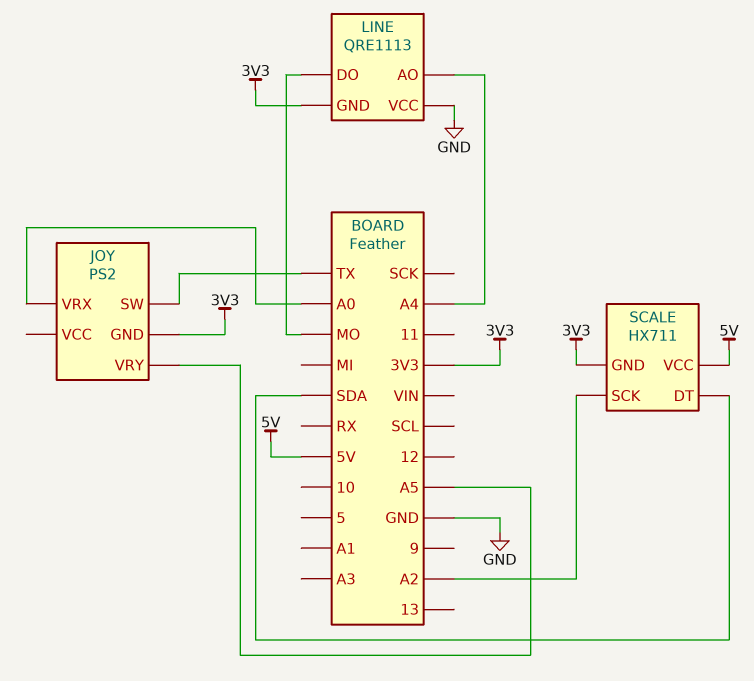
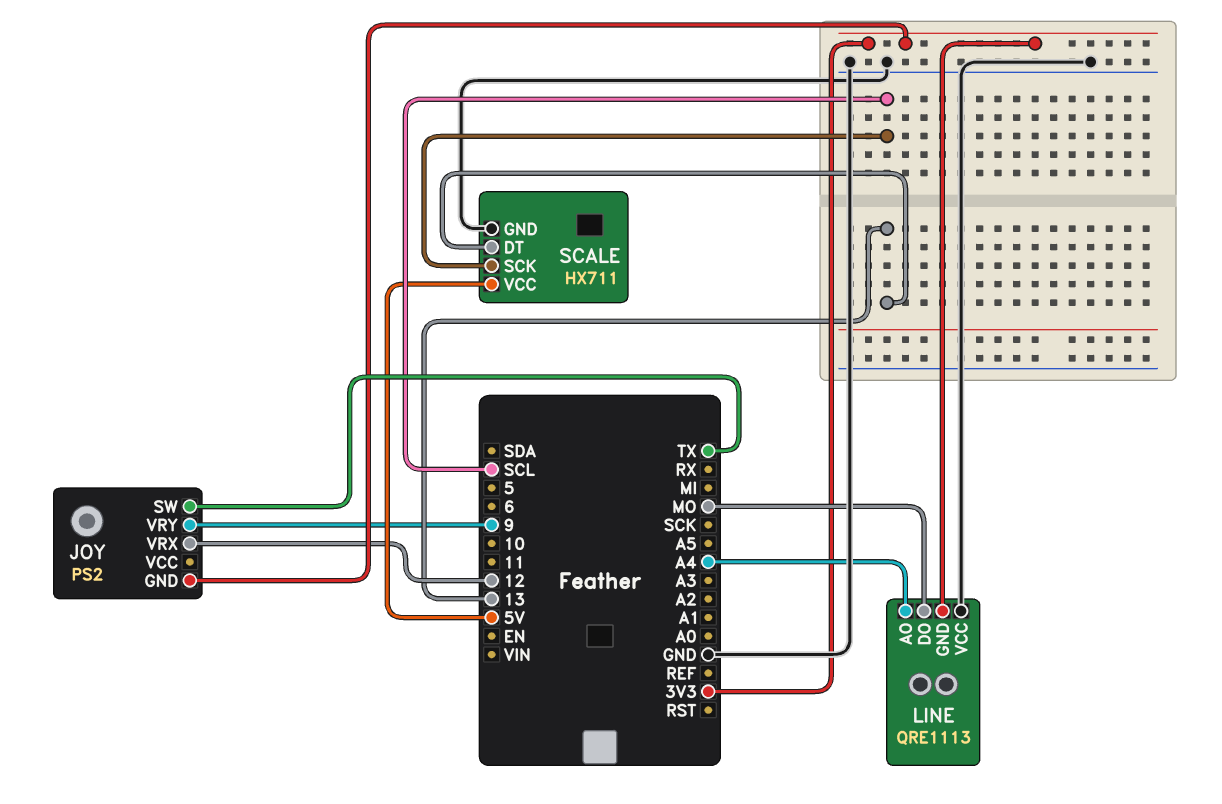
JOY pin VRX: A0 -> 12
JOY pin VRY: A5 -> 9
SCALE pin DT: SDA -> 13
SCALE pin GND: 3V3 -> GND
SCALE pin SCK: A2 -> SCL

